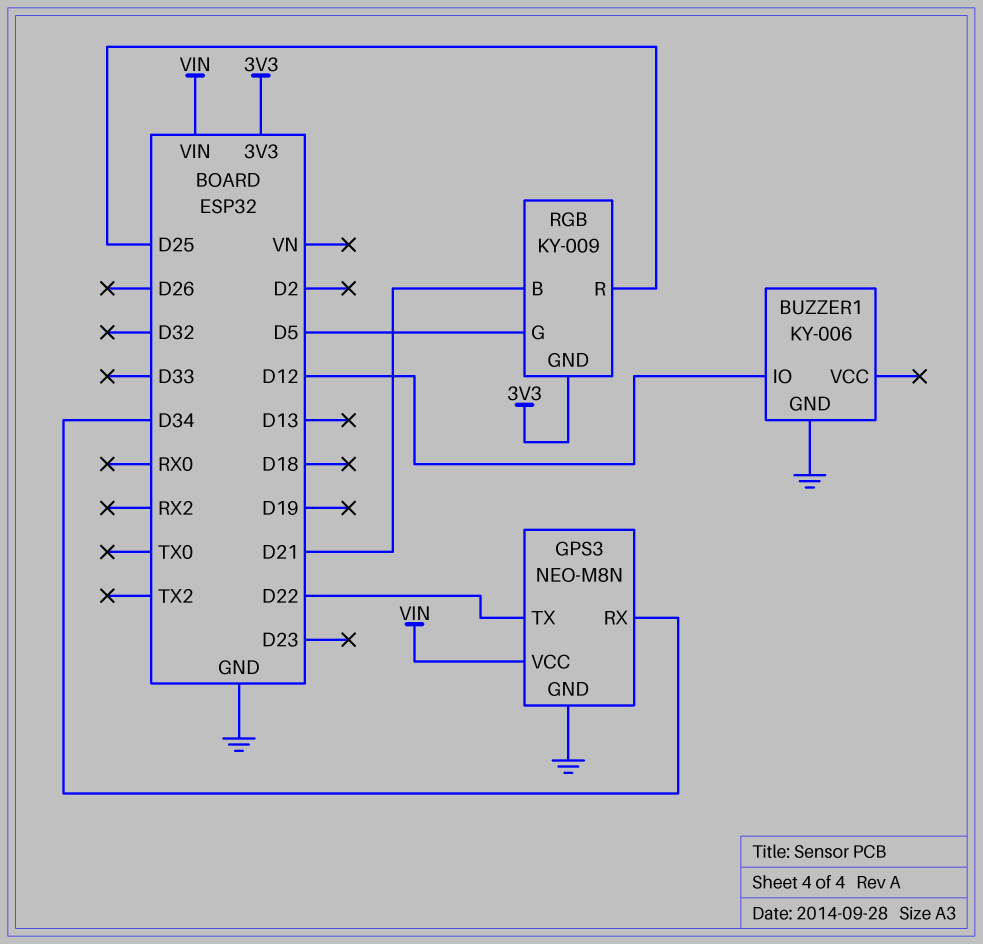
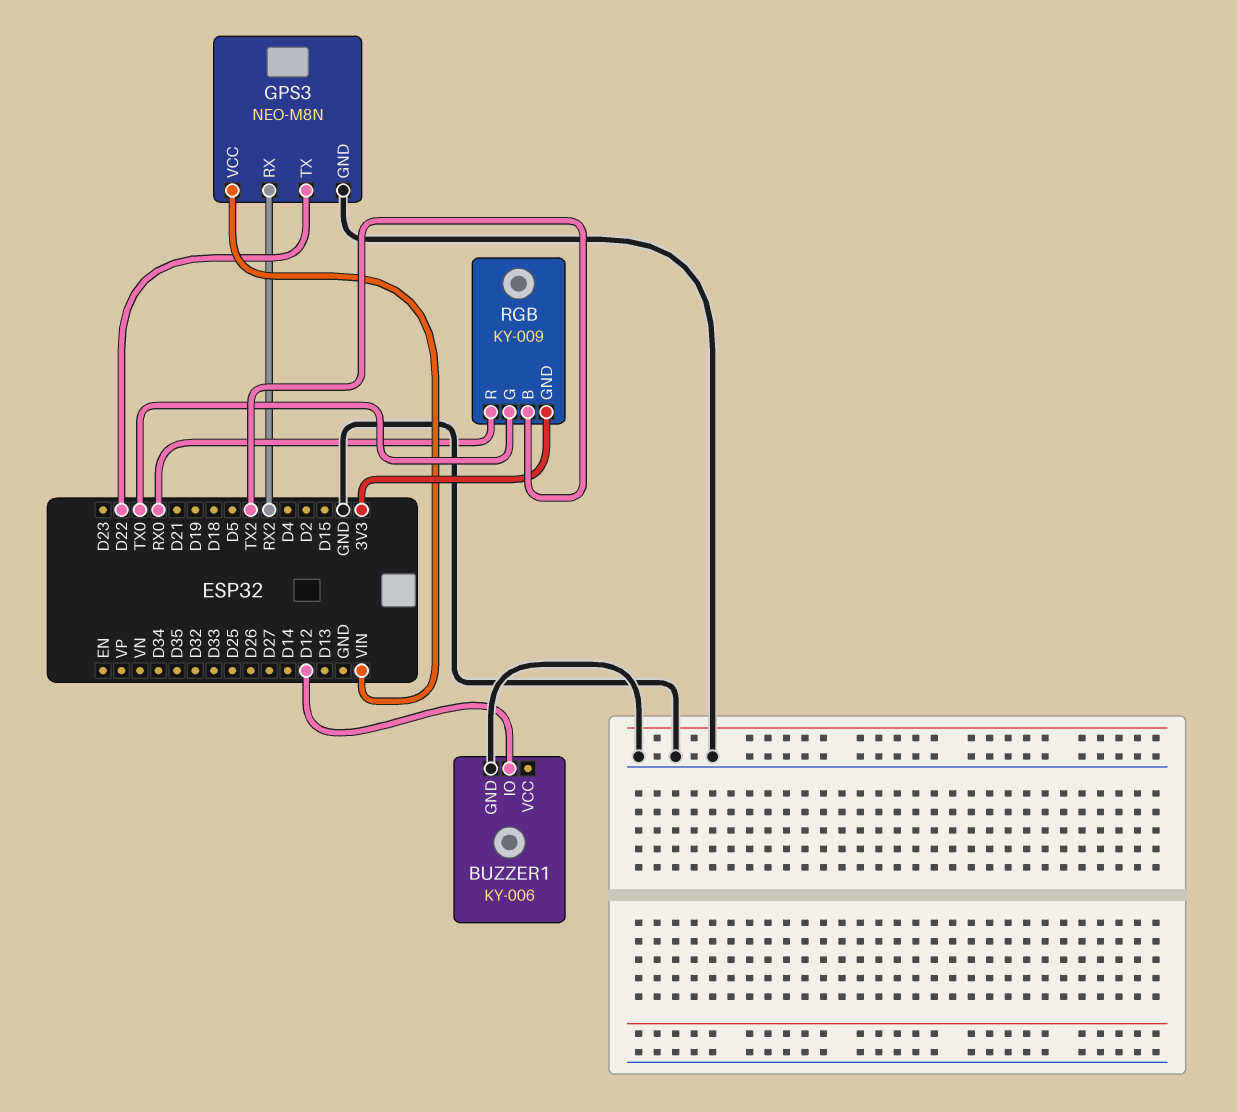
GPS3 pin RX: D34 -> RX2
RGB pin B: D21 -> TX2
RGB pin G: D5 -> TX0
RGB pin R: D25 -> RX0

